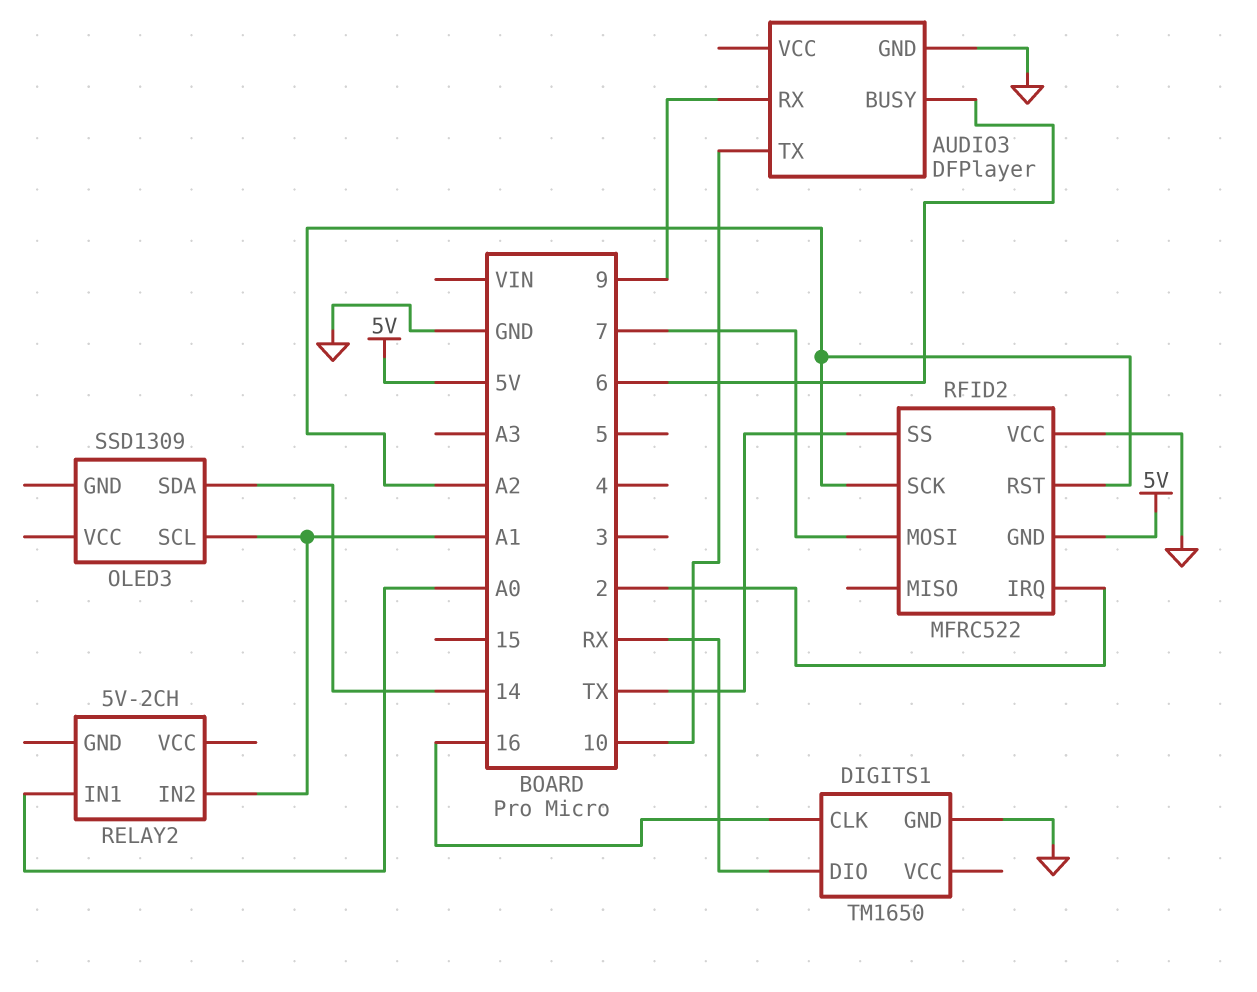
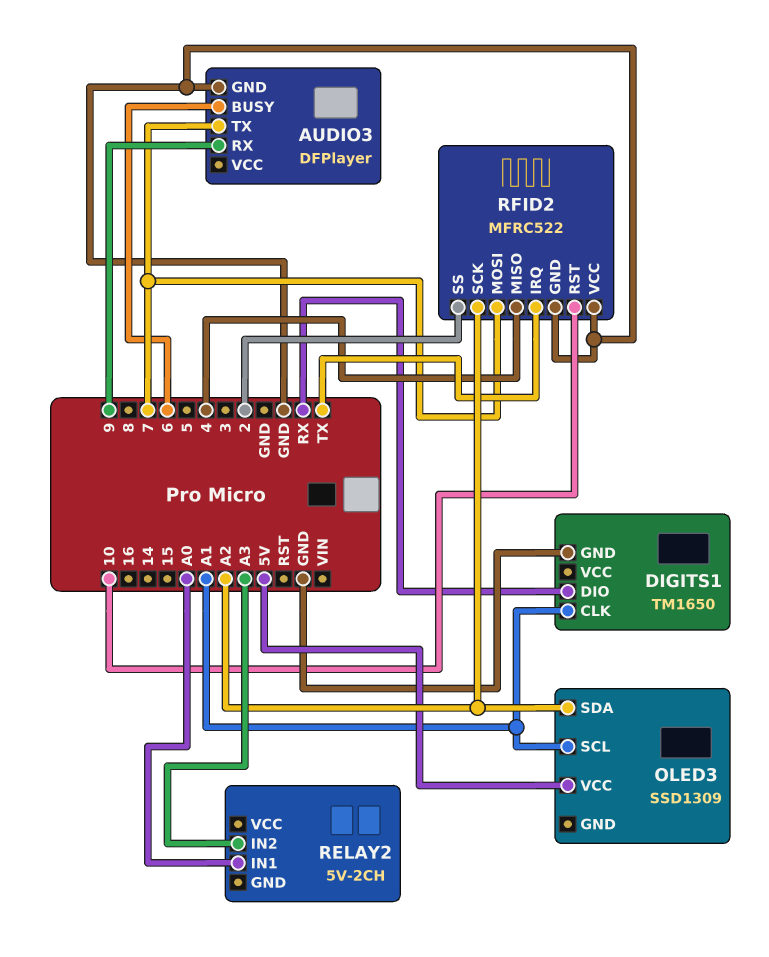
AUDIO3 pin TX: 10 -> 7
DIGITS1 pin CLK: 16 -> A1
OLED3 pin SDA: 14 -> A2
OLED3 pin VCC: none -> 5V
RELAY2 pin IN2: A1 -> A3
RFID2 pin GND: 5V -> GND
RFID2 pin IRQ: 2 -> TX
RFID2 pin MISO: none -> 4
RFID2 pin RST: A2 -> 10
RFID2 pin SS: TX -> 2

